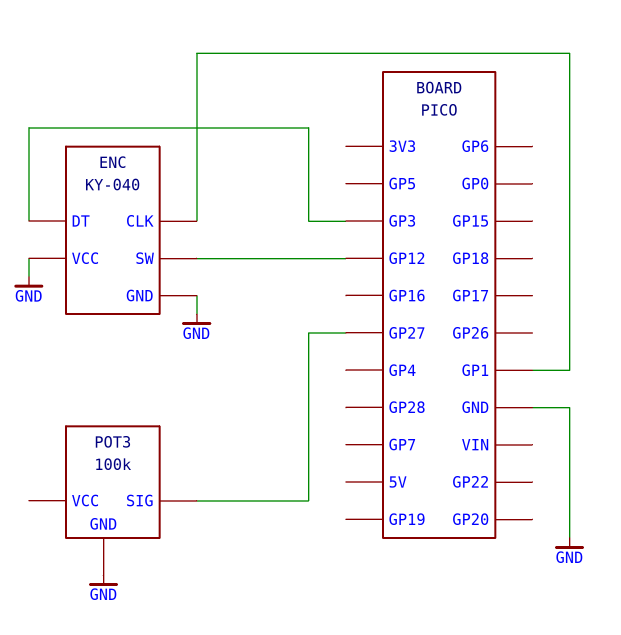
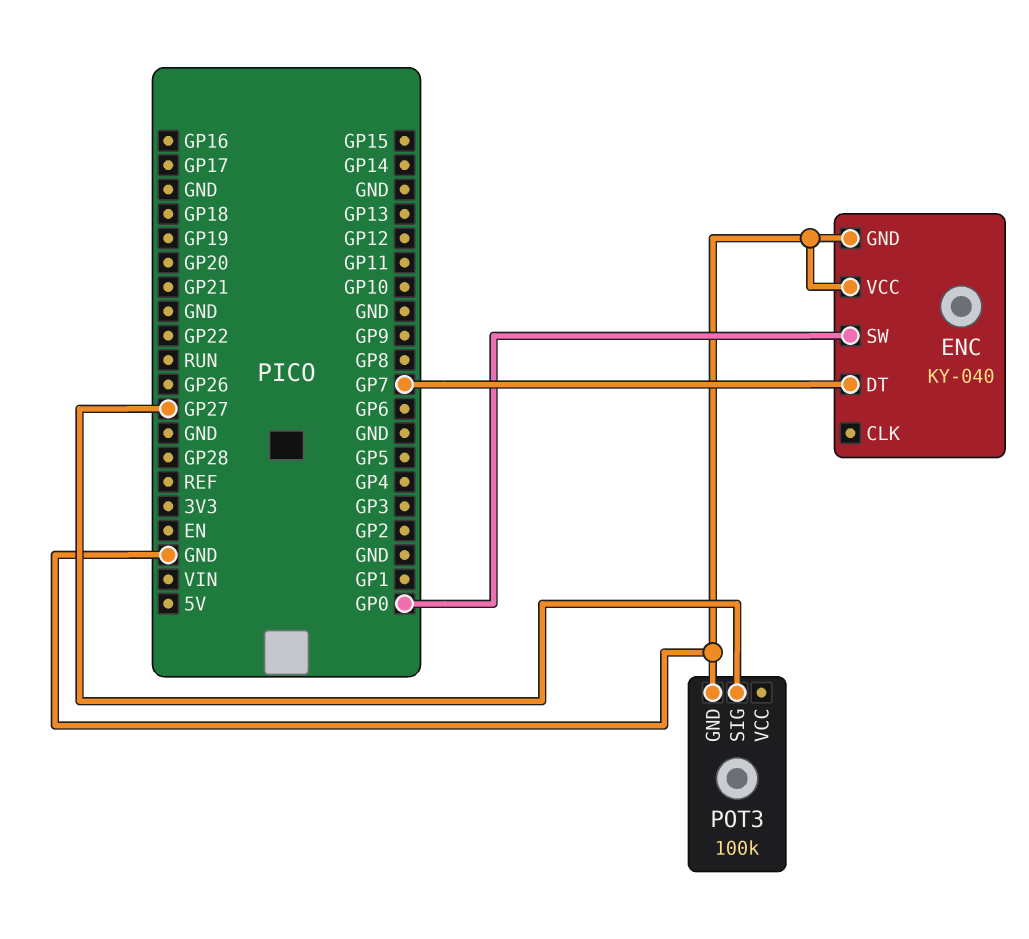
ENC pin CLK: GP1 -> none
ENC pin DT: GP3 -> GP7
ENC pin SW: GP12 -> GP0

